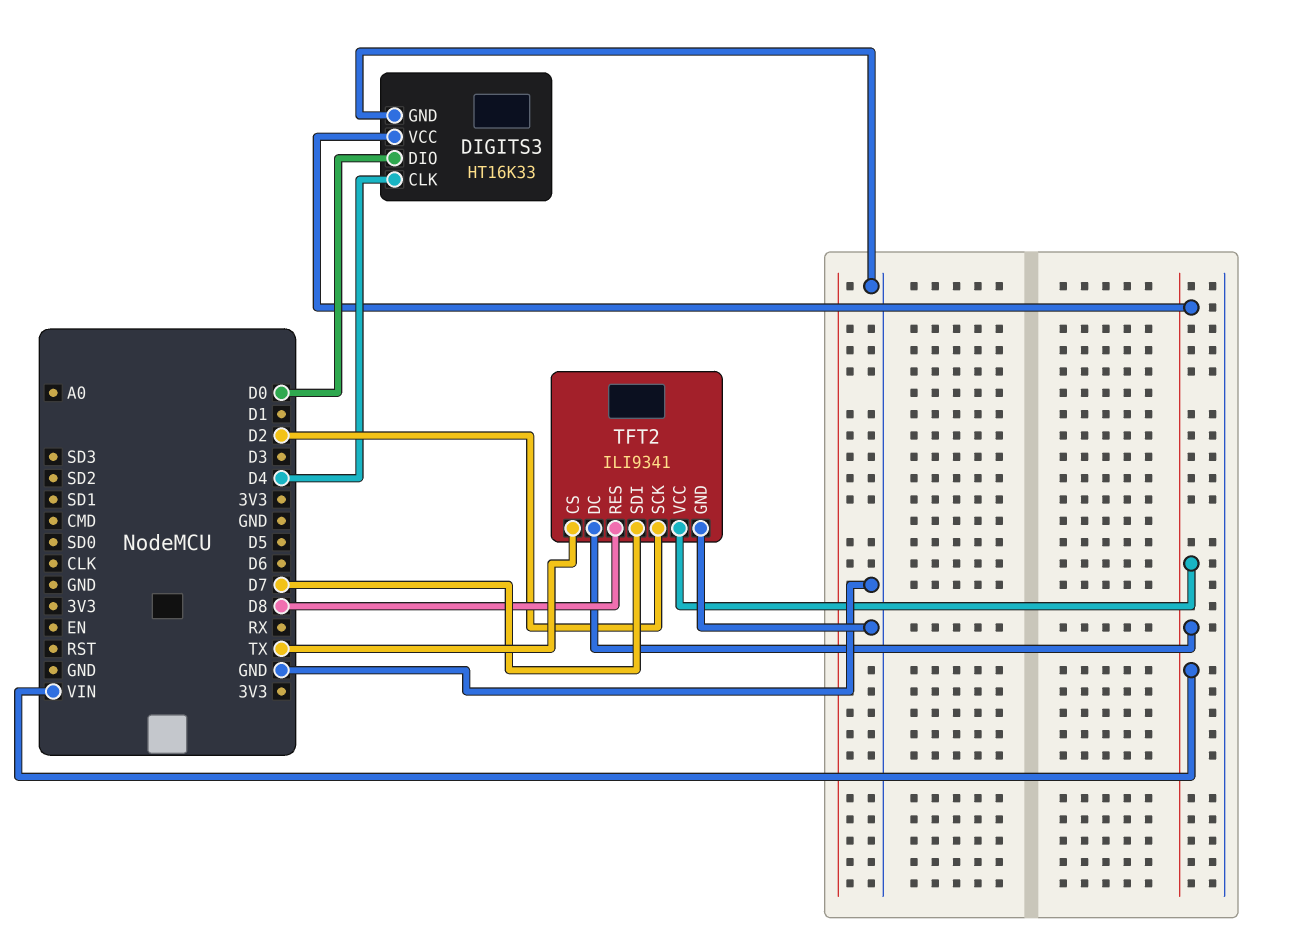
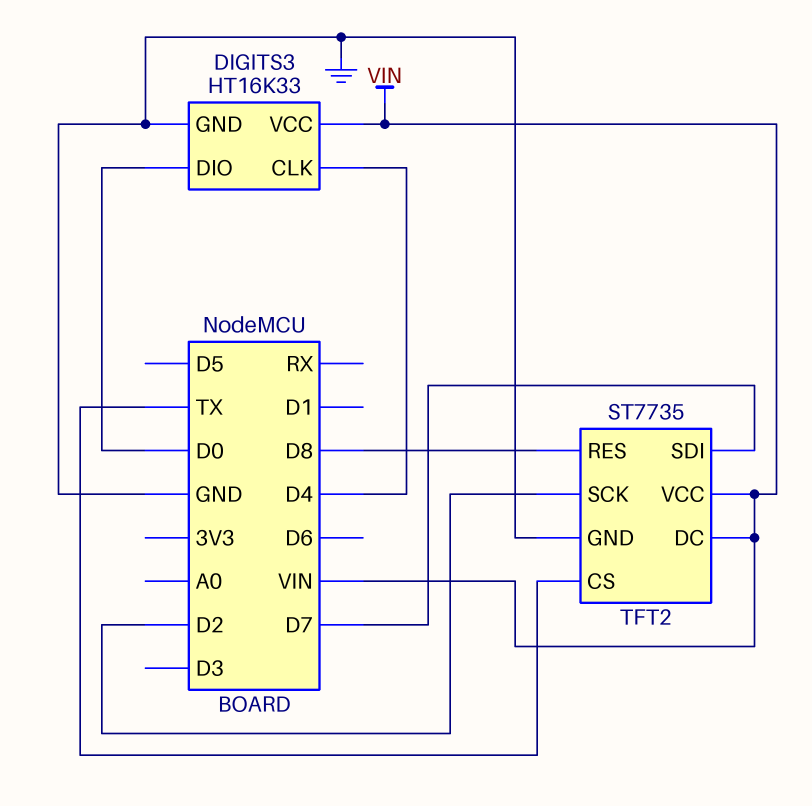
TFT2: ILI9341 -> ST7735

